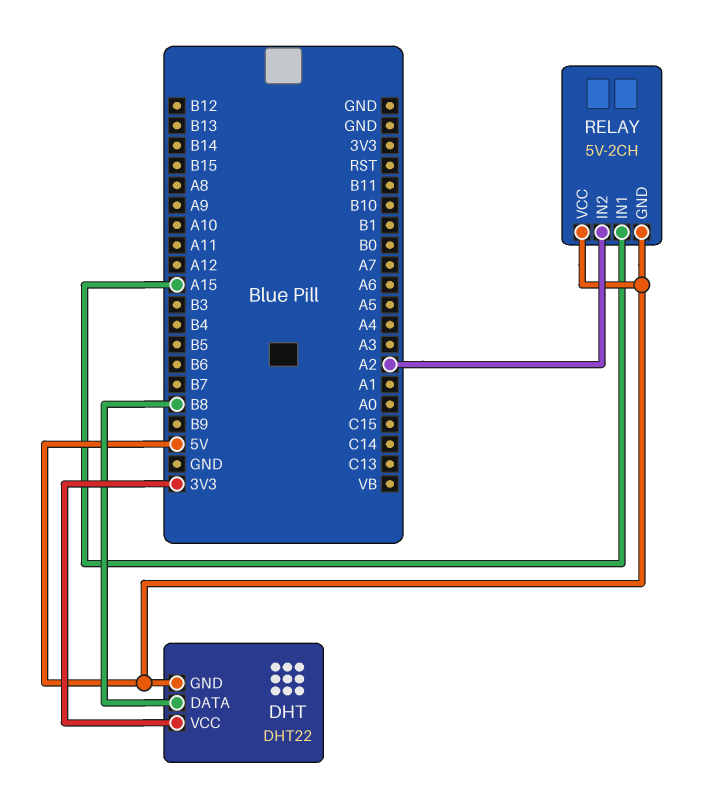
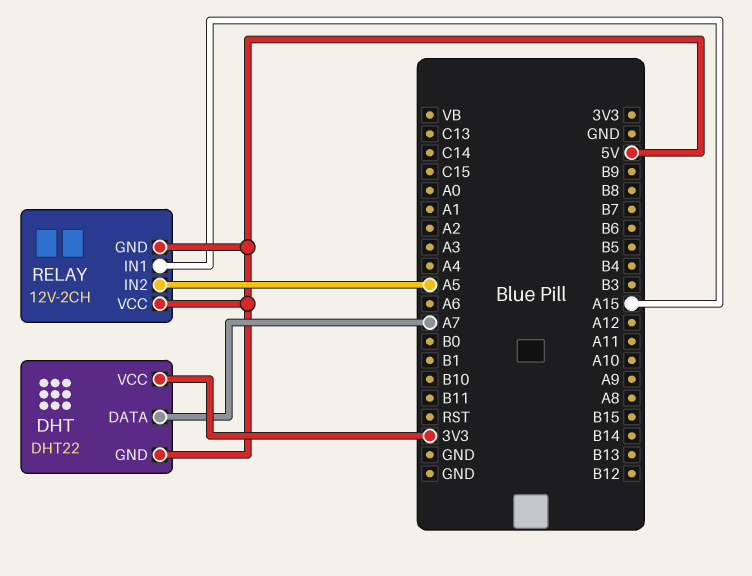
DHT pin DATA: B8 -> A7
RELAY: 5V-2CH -> 12V-2CH
RELAY pin IN2: A2 -> A5

